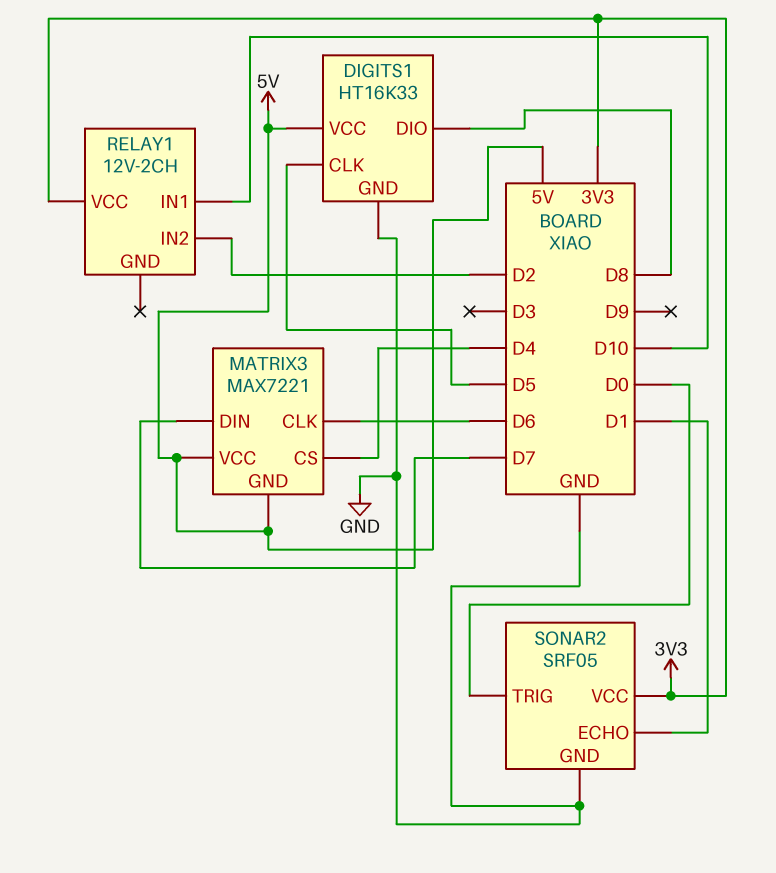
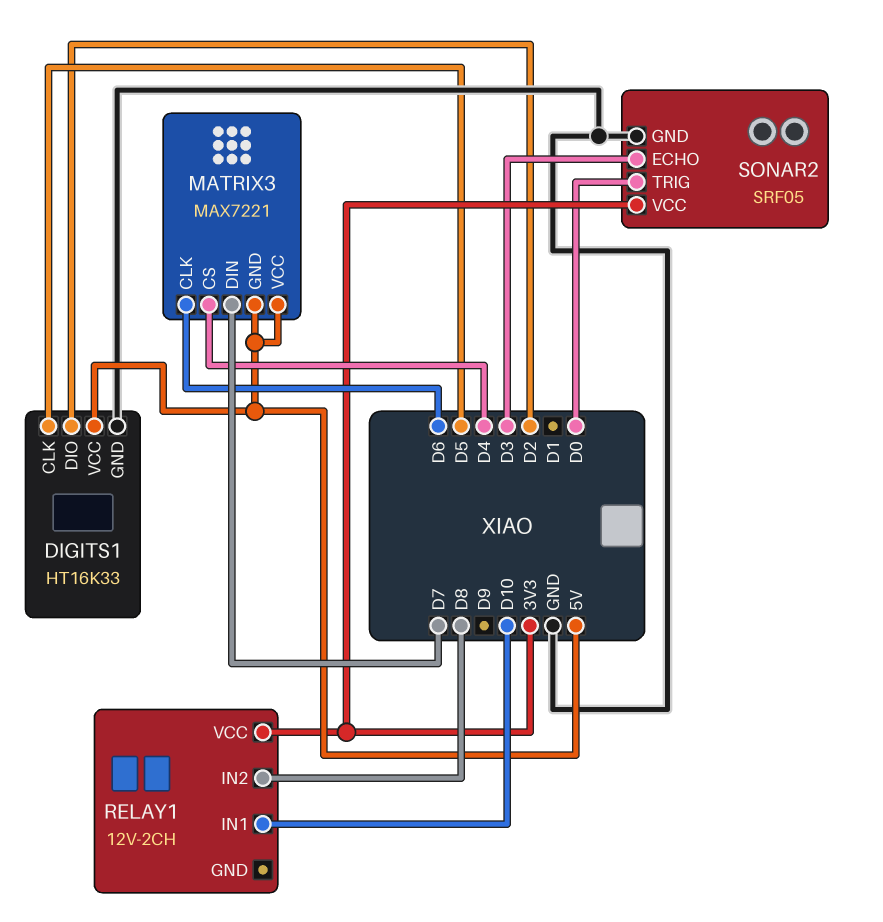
DIGITS1 pin DIO: D8 -> D2
RELAY1 pin IN2: D2 -> D8
SONAR2 pin ECHO: D1 -> D3

